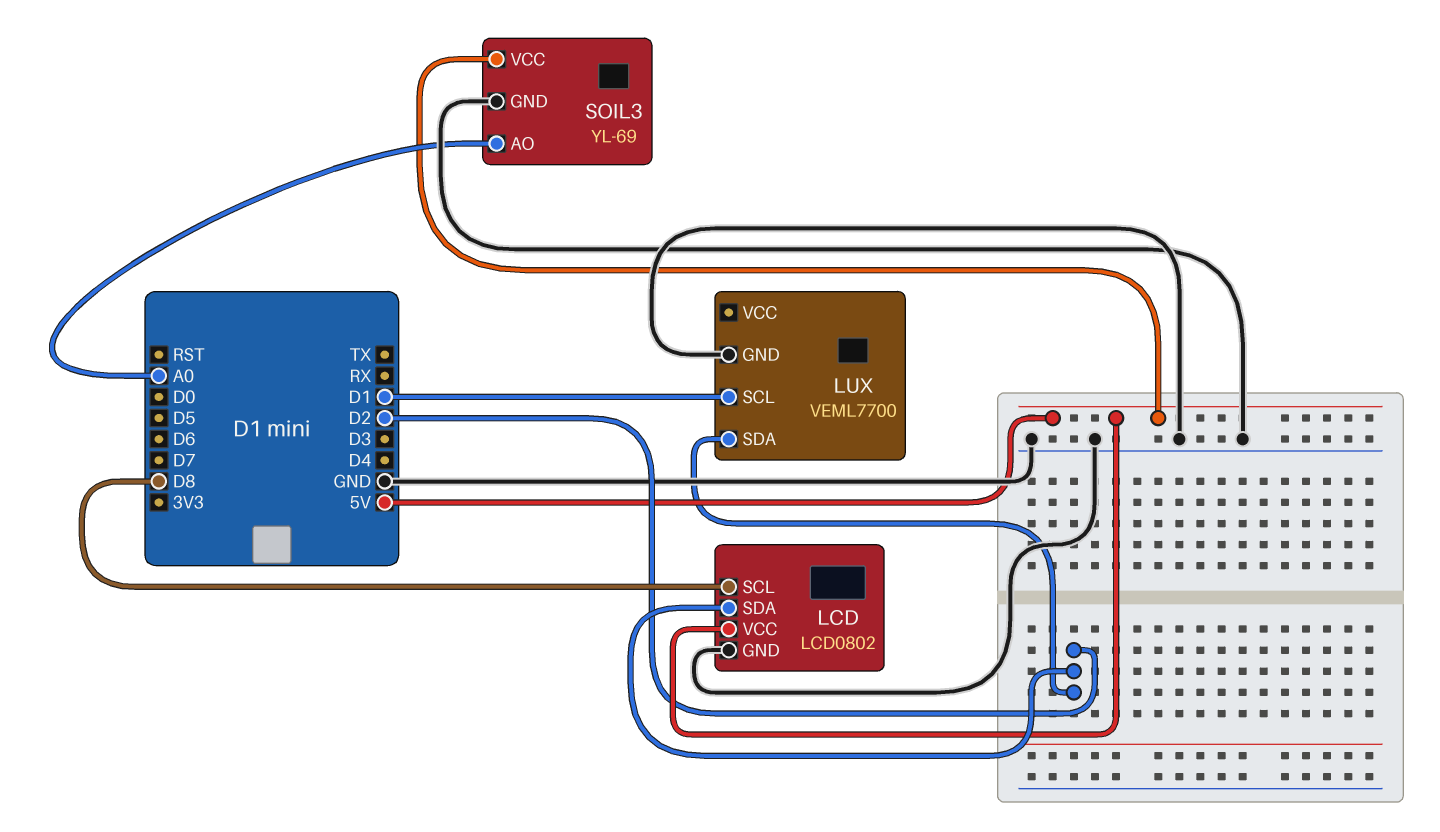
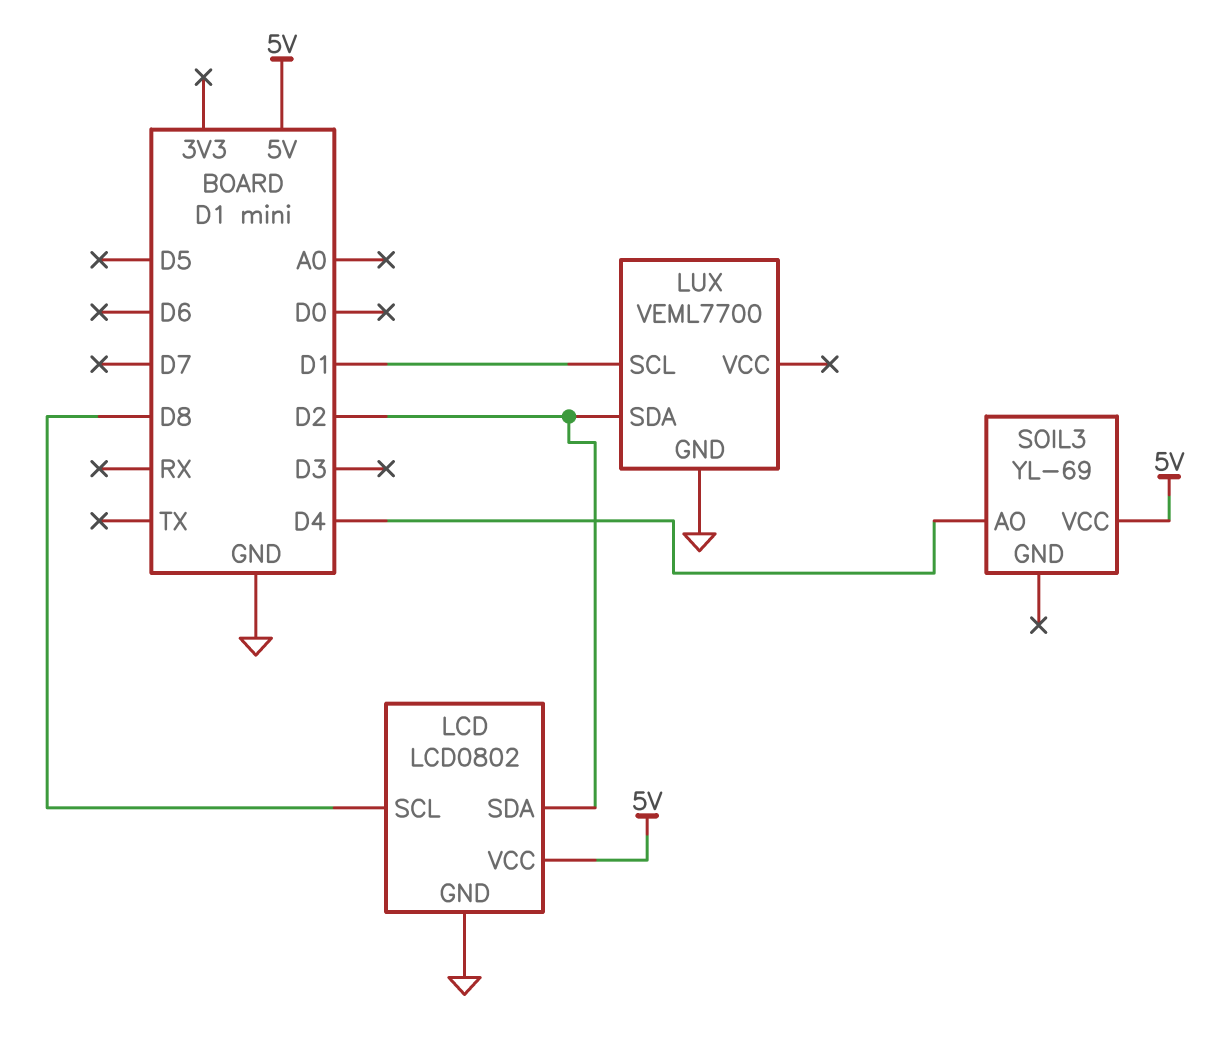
SOIL3 pin AO: A0 -> D4
SOIL3 pin GND: GND -> none

